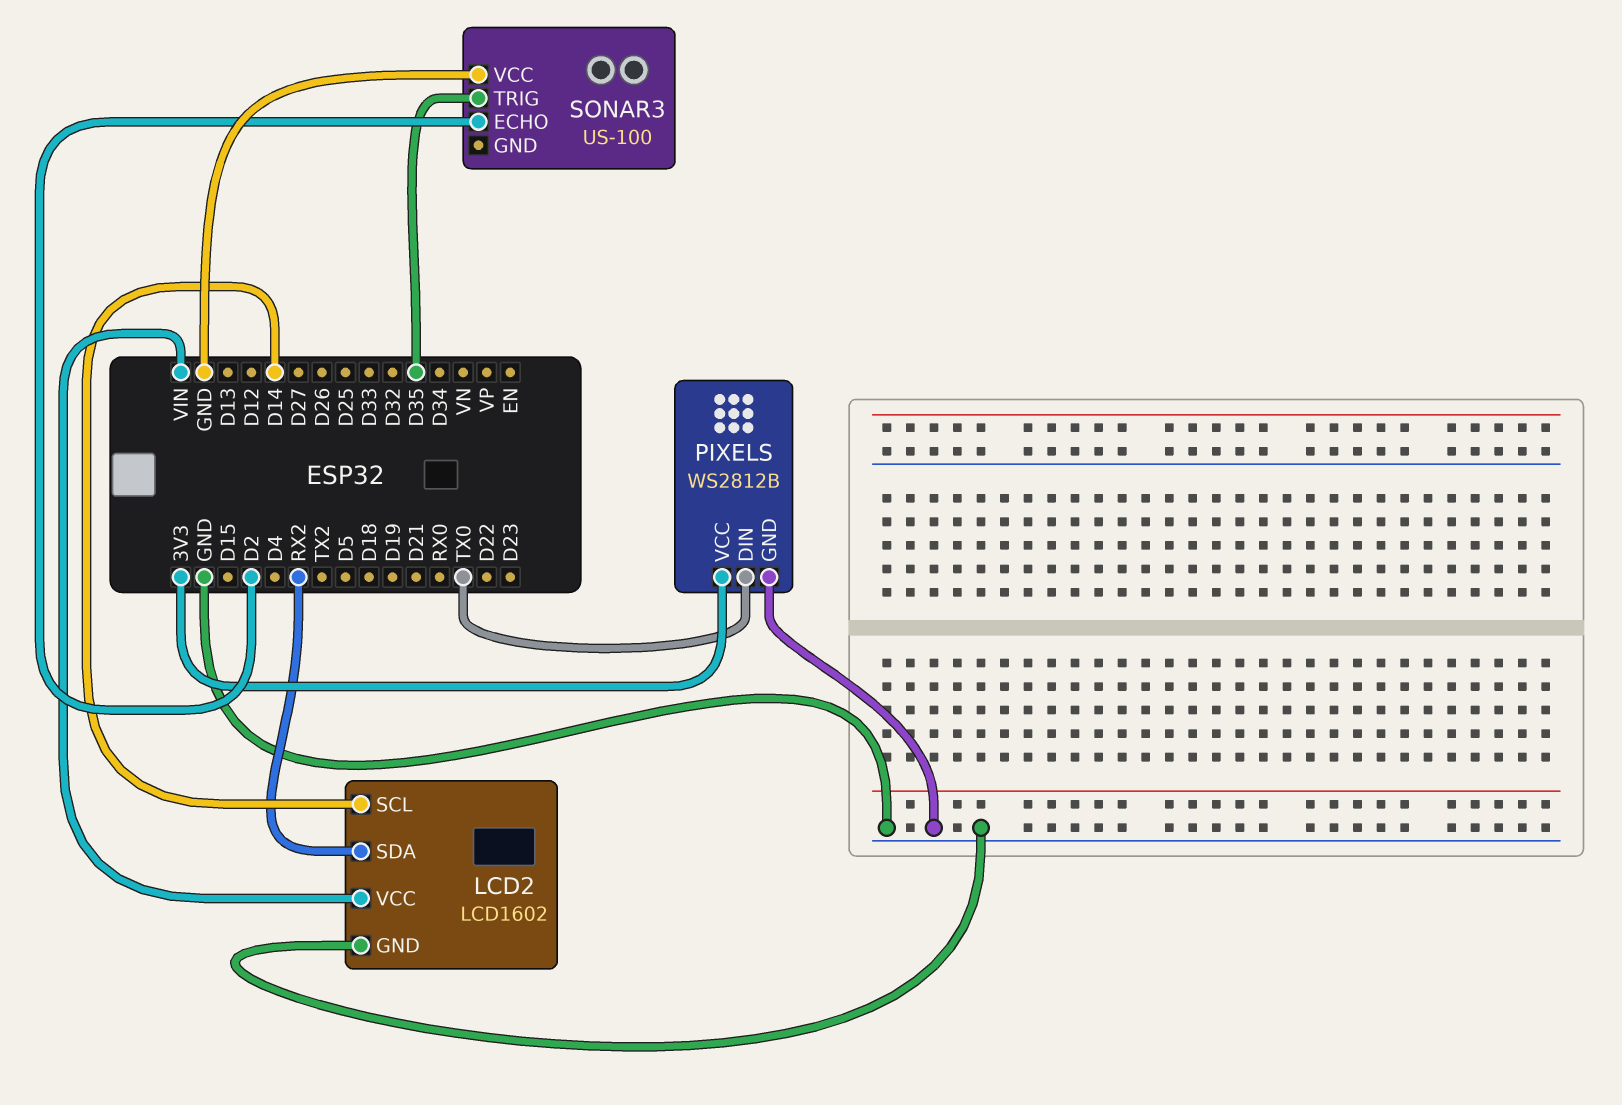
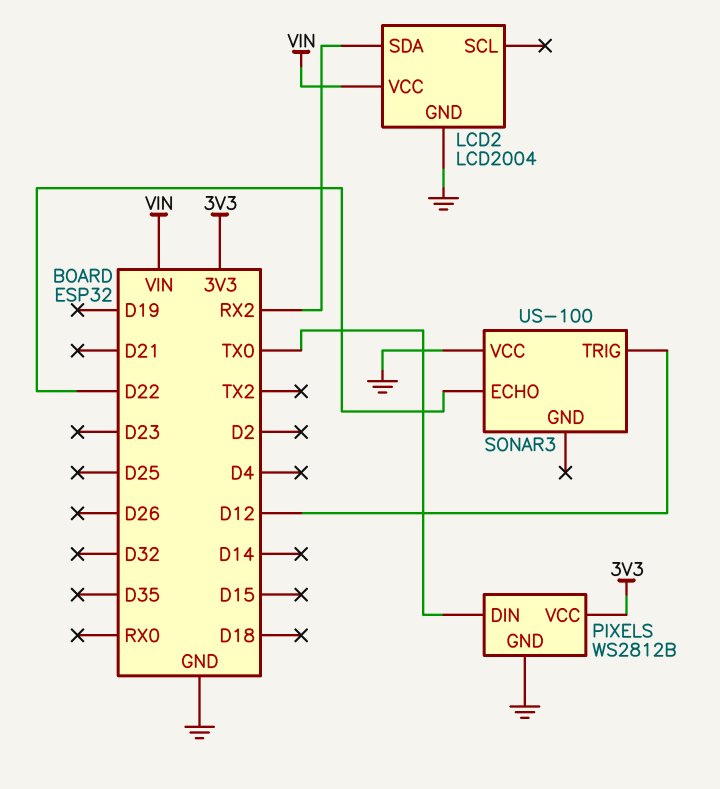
LCD2: LCD1602 -> LCD2004
LCD2 pin SCL: D14 -> none
SONAR3 pin ECHO: D2 -> D22
SONAR3 pin TRIG: D35 -> D12

